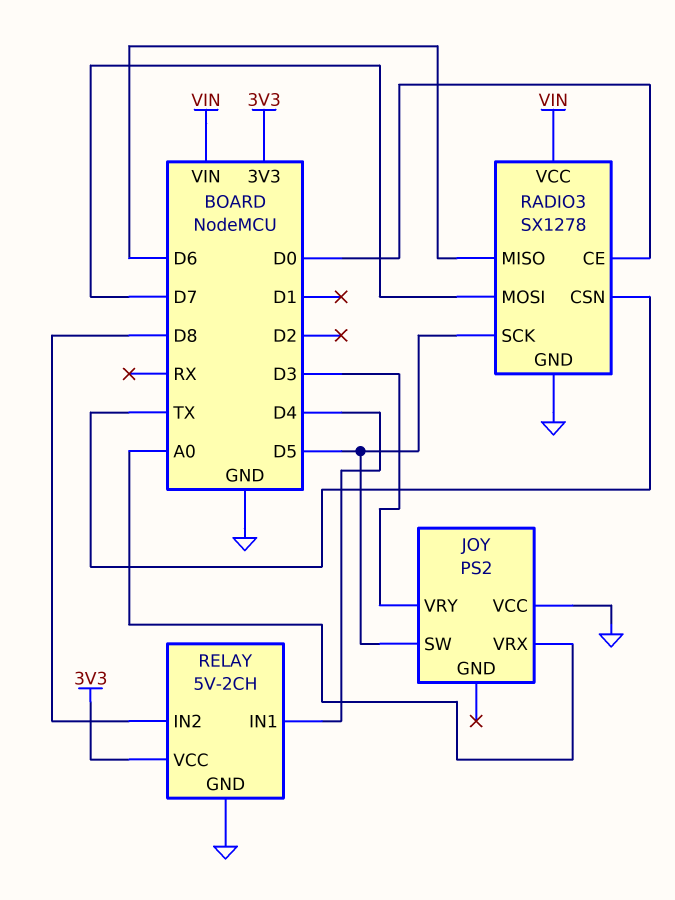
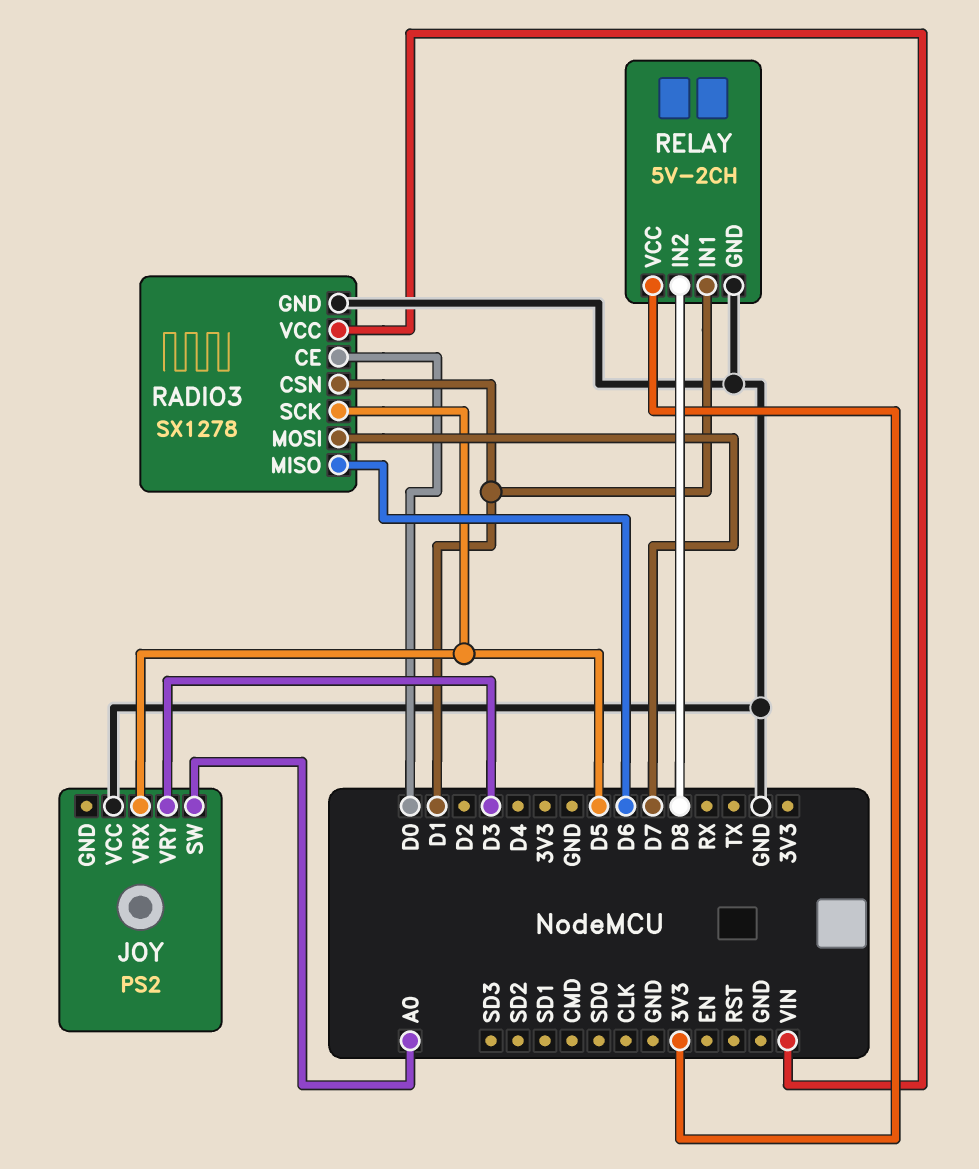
JOY pin SW: D5 -> A0
JOY pin VRX: A0 -> D5
RADIO3 pin CSN: TX -> D1
RELAY pin IN1: D4 -> D1

